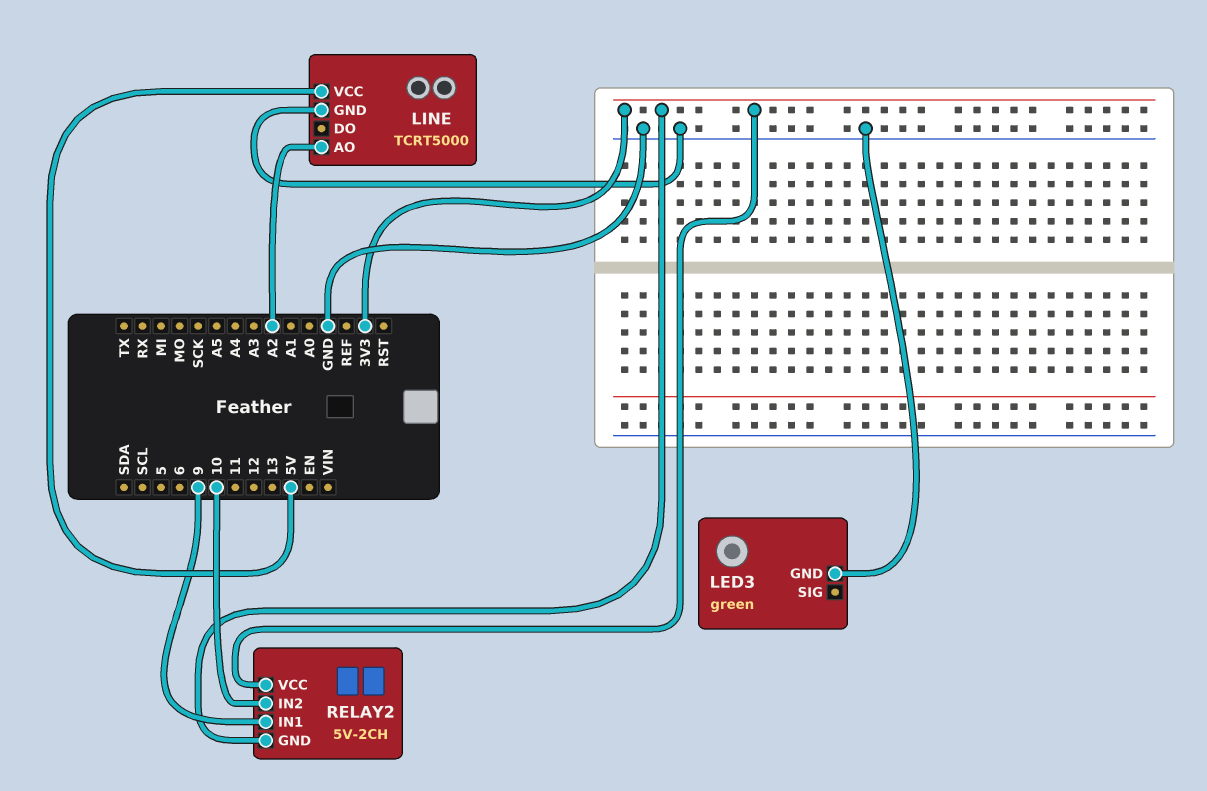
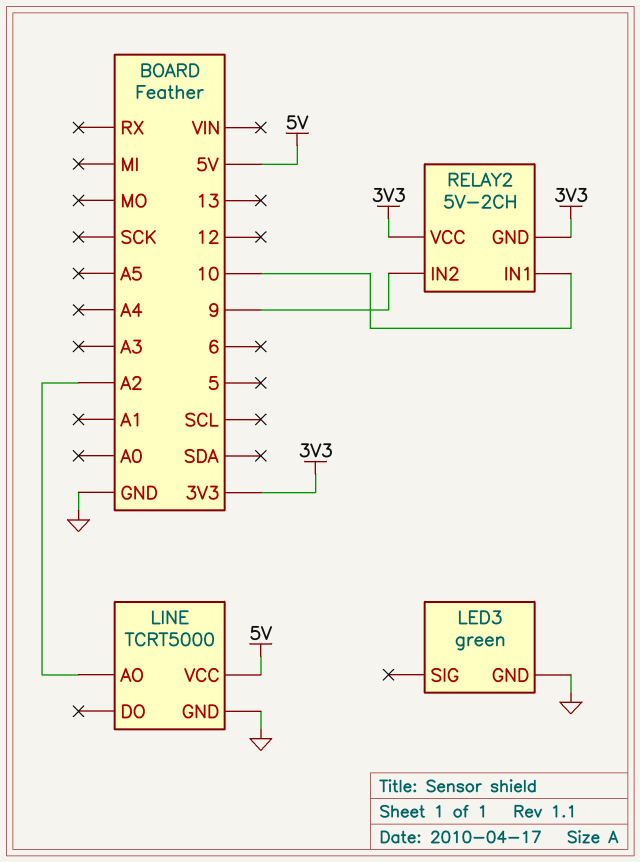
RELAY2 pin IN1: 9 -> 10
RELAY2 pin IN2: 10 -> 9

